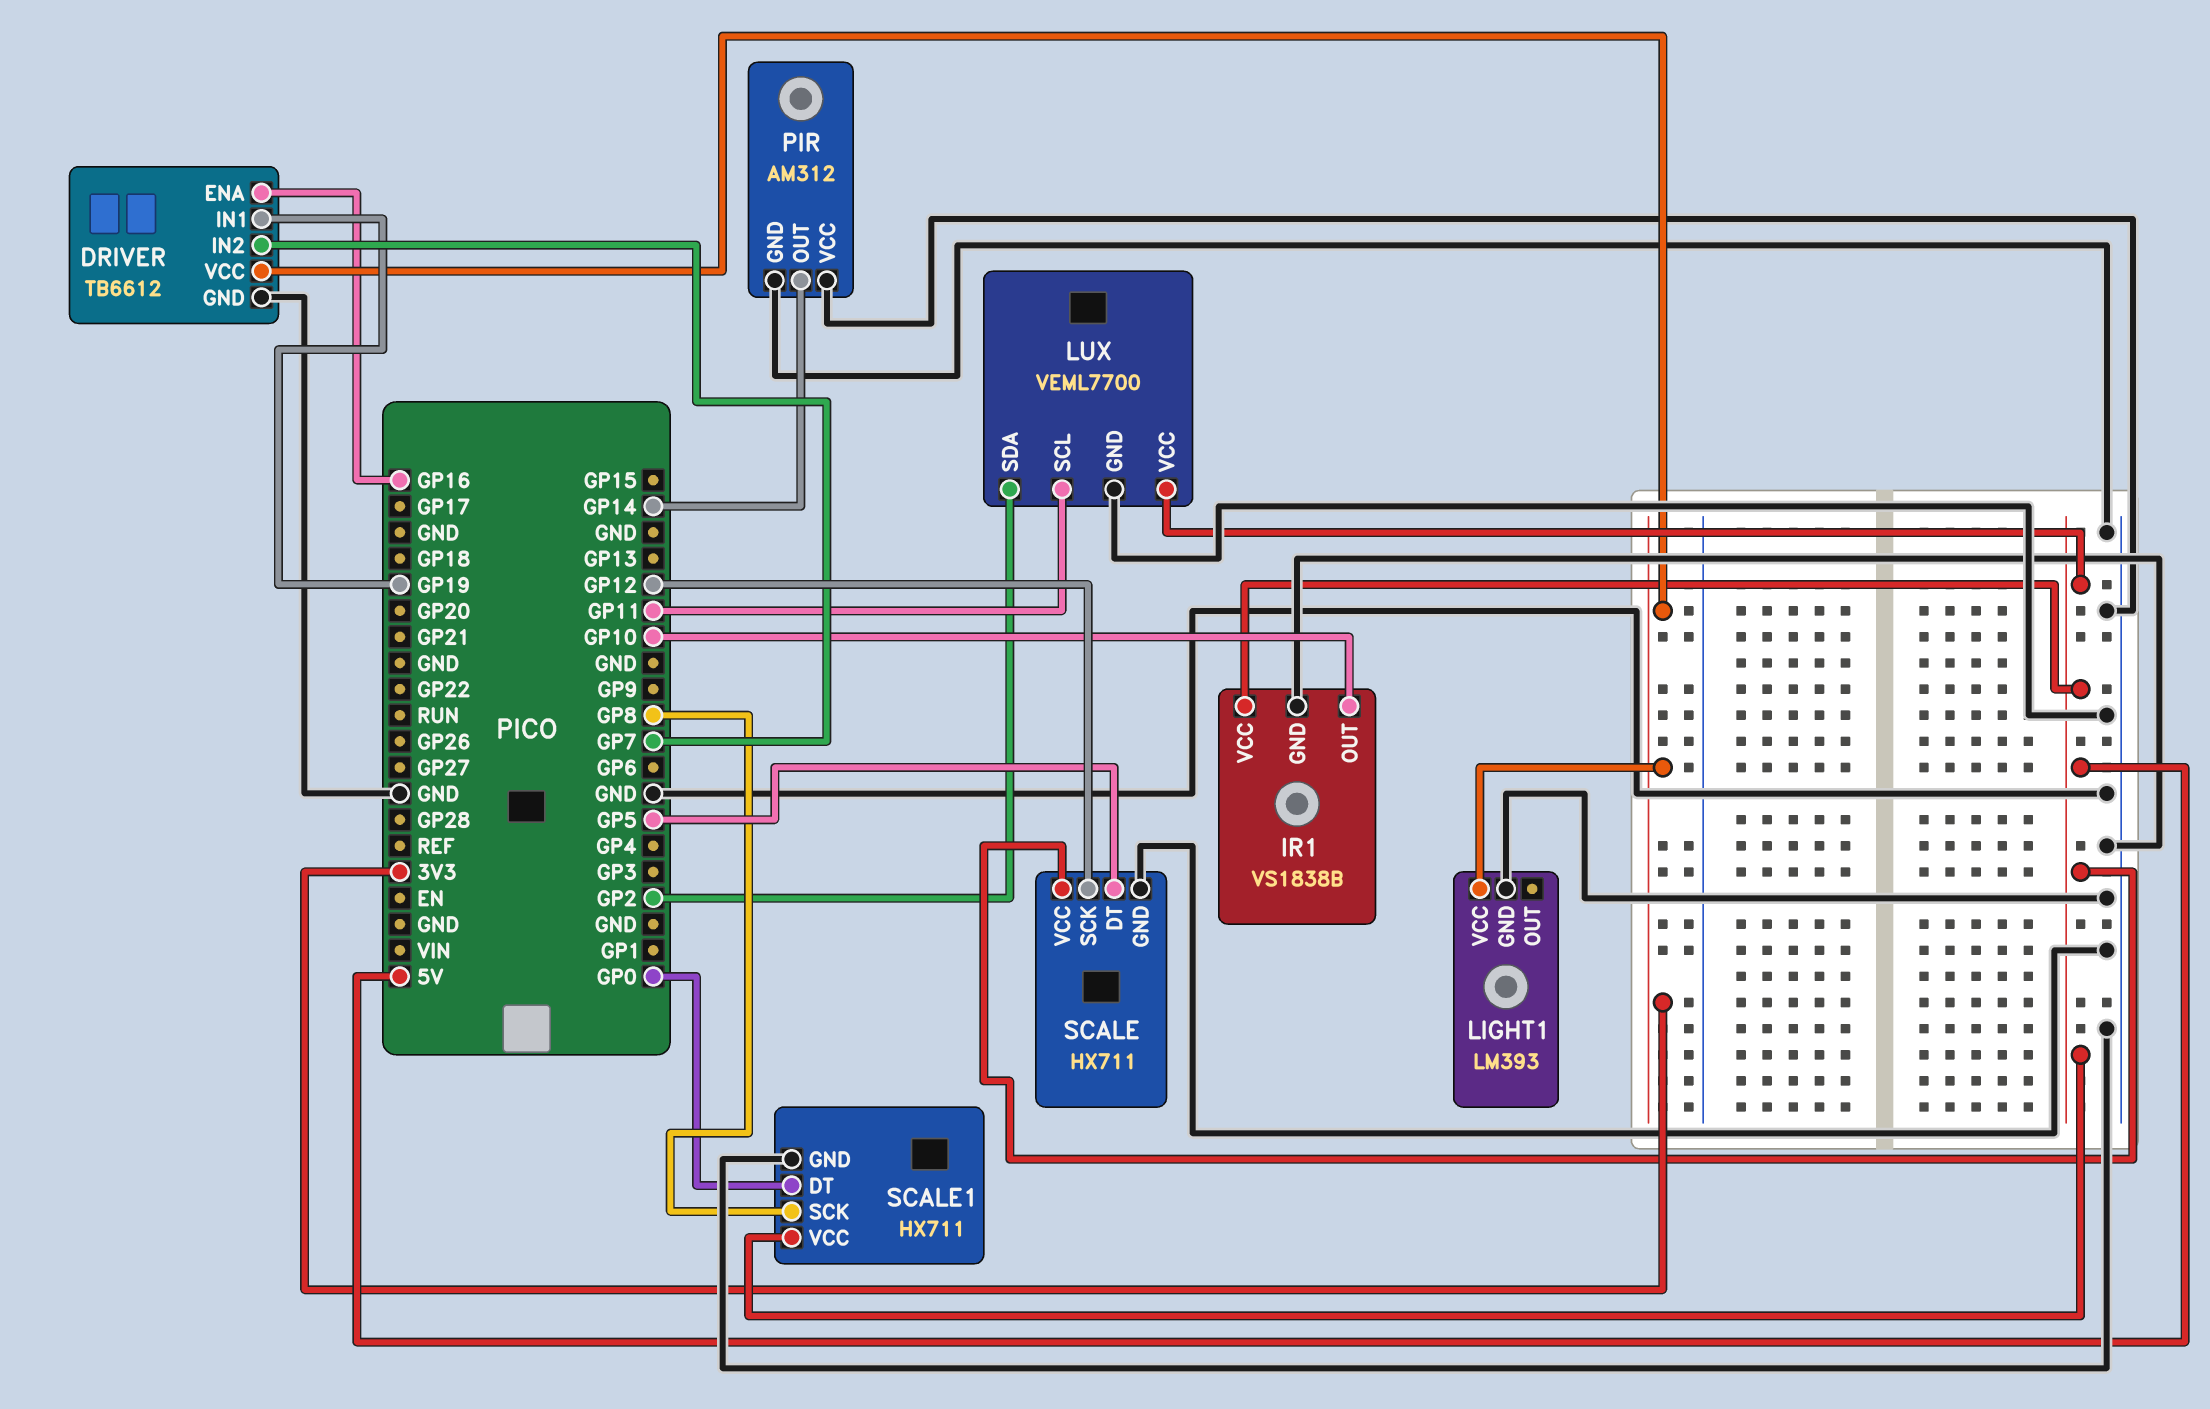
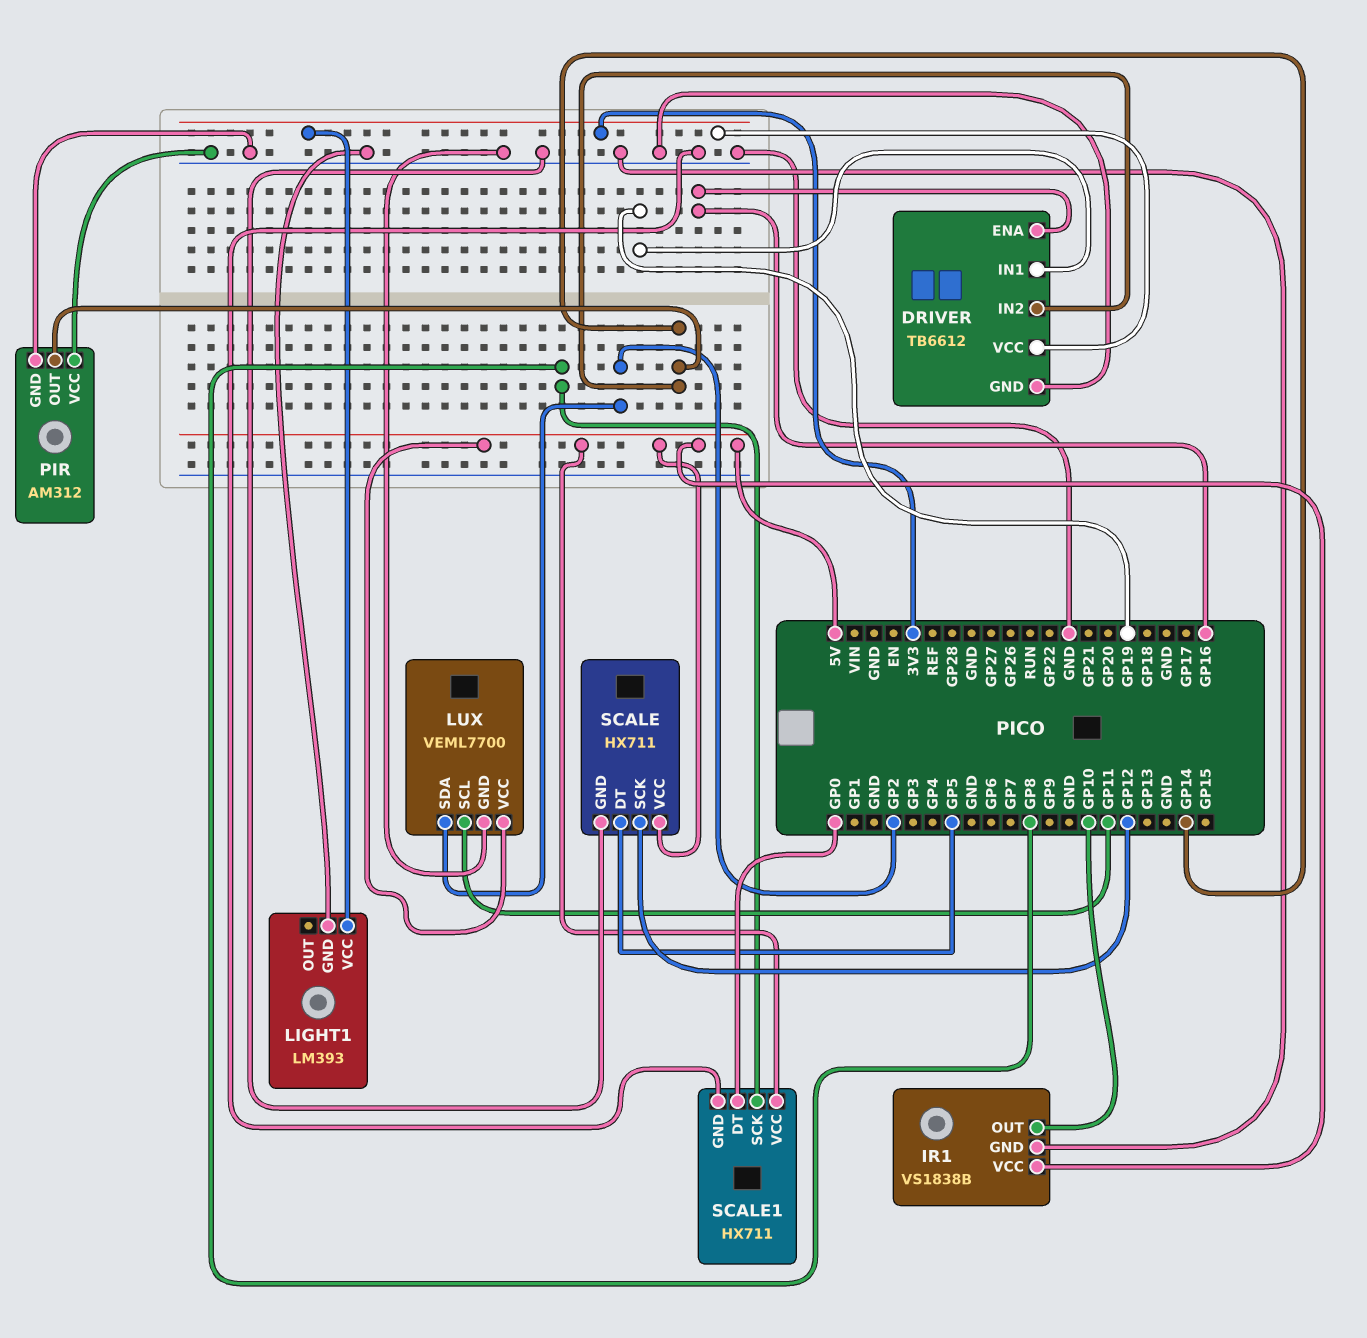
DRIVER pin IN2: GP7 -> GP14

